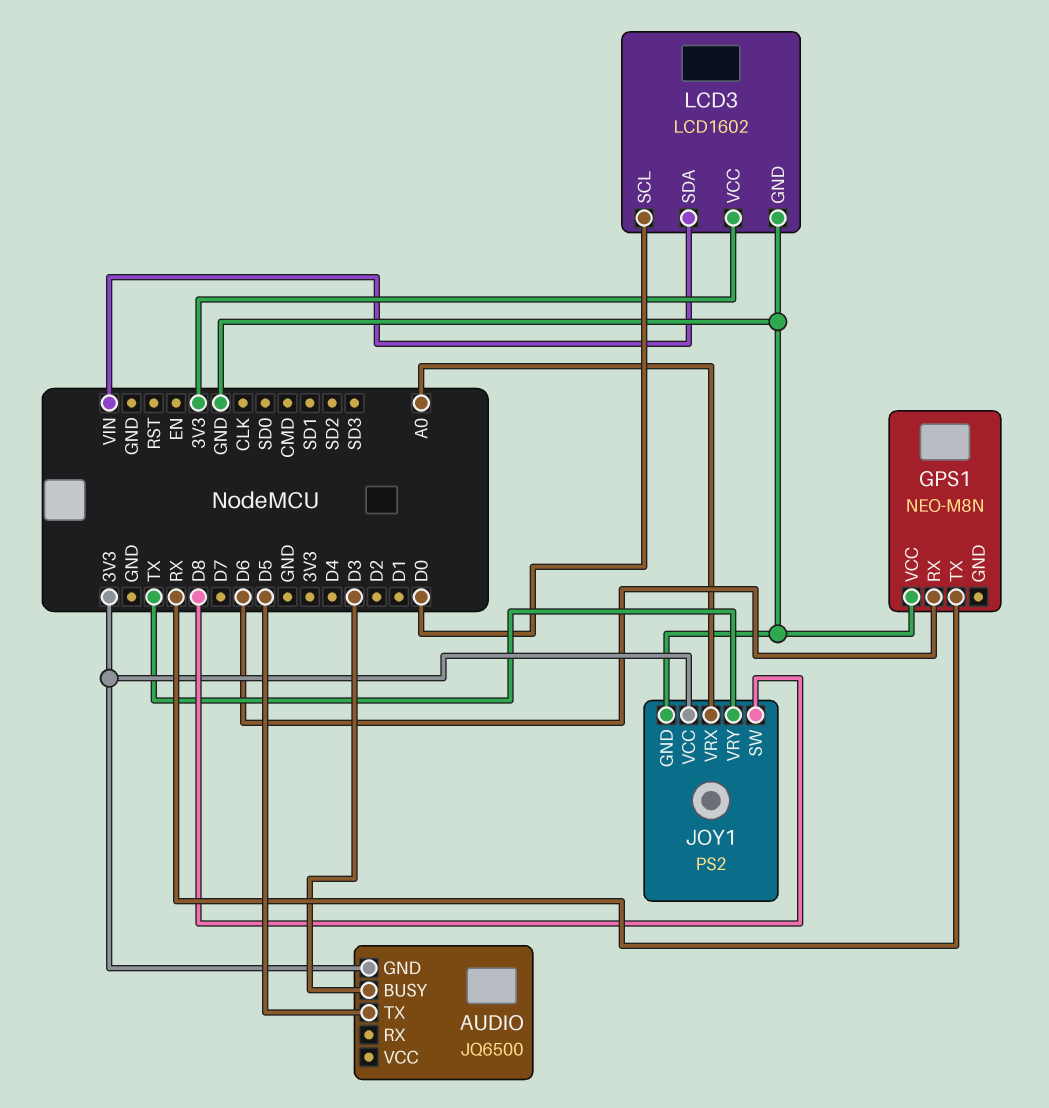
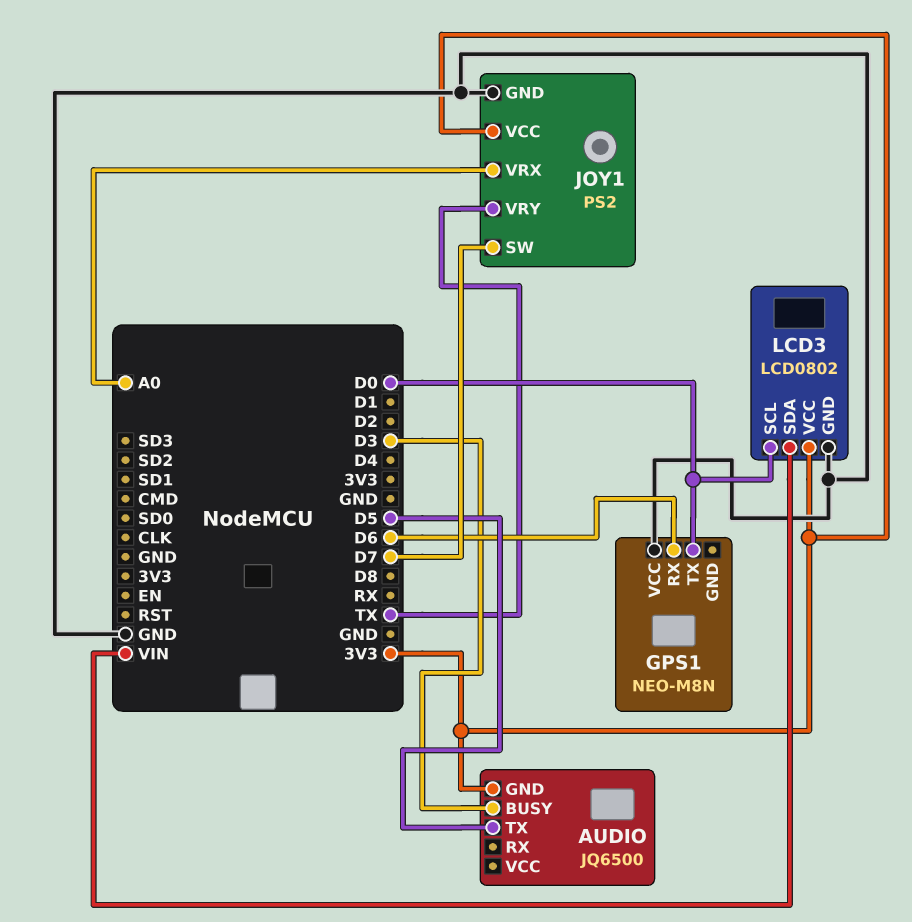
GPS1 pin TX: RX -> D0
JOY1 pin SW: D8 -> D7
LCD3: LCD1602 -> LCD0802

